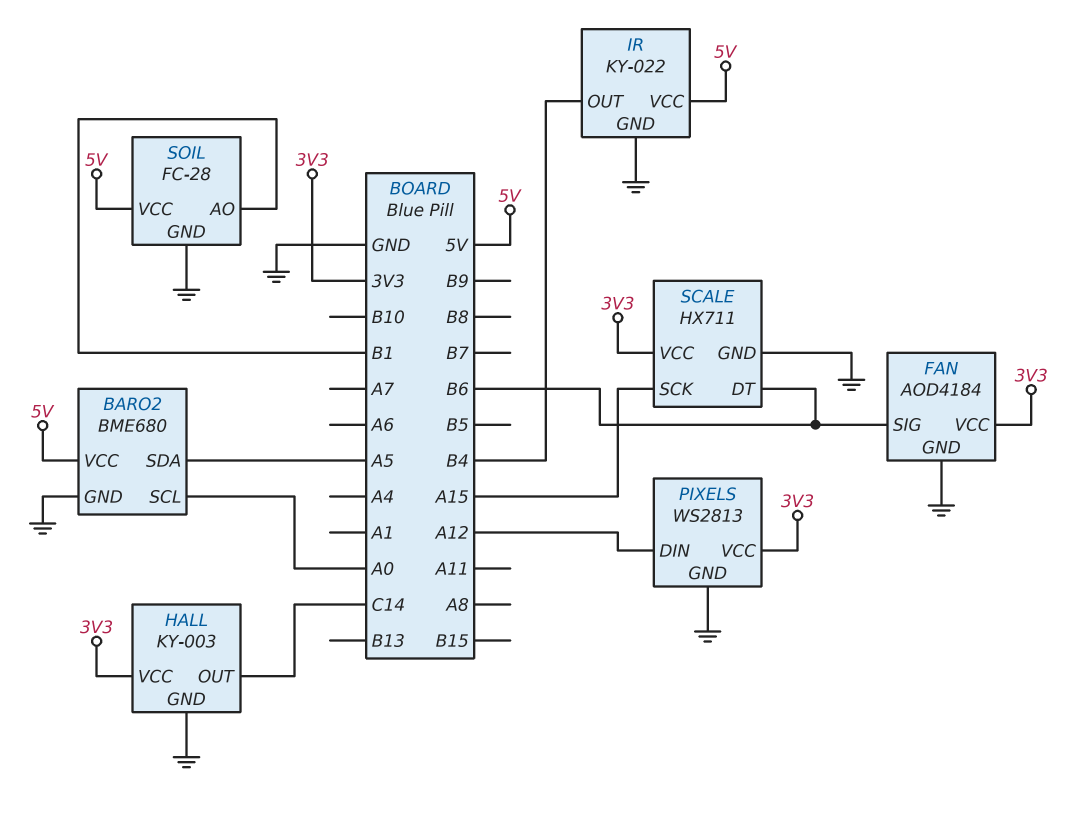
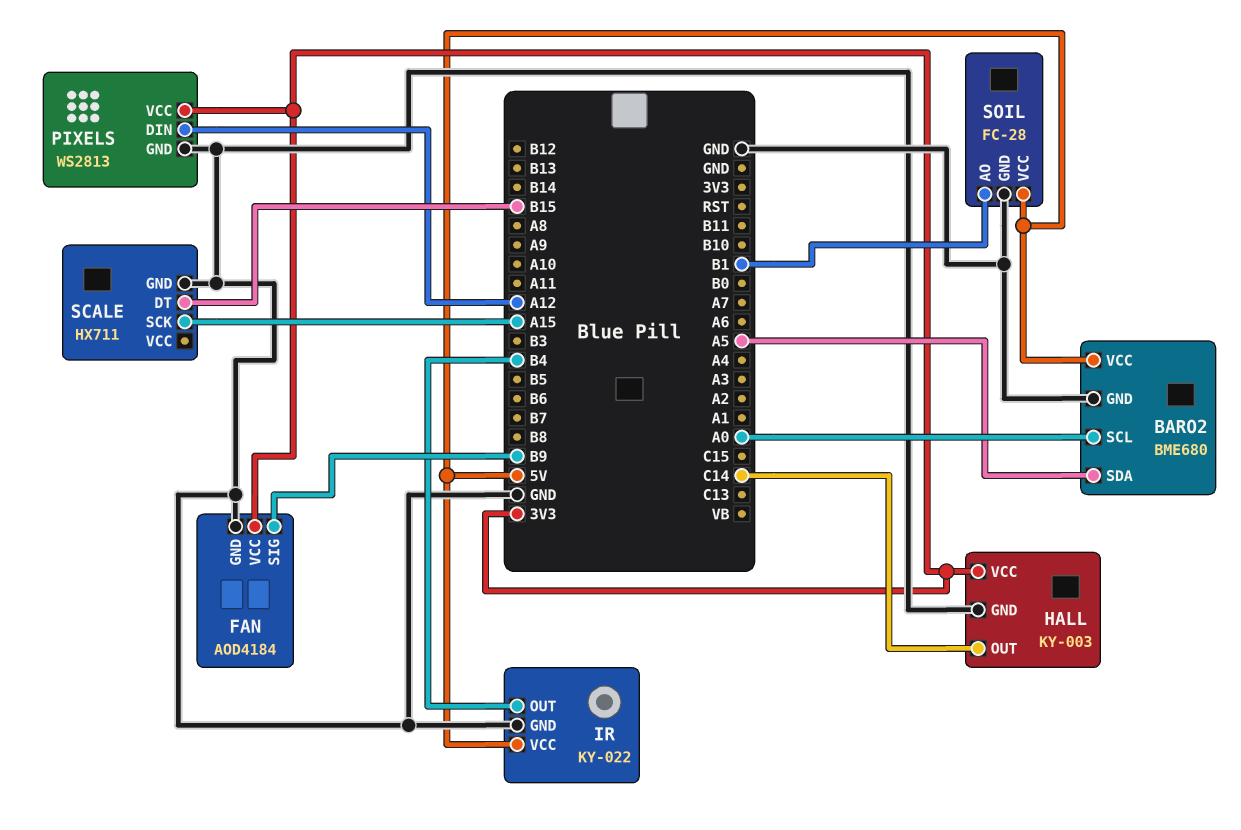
FAN pin SIG: B6 -> B9
SCALE pin DT: B6 -> B15
SCALE pin VCC: 3V3 -> none

